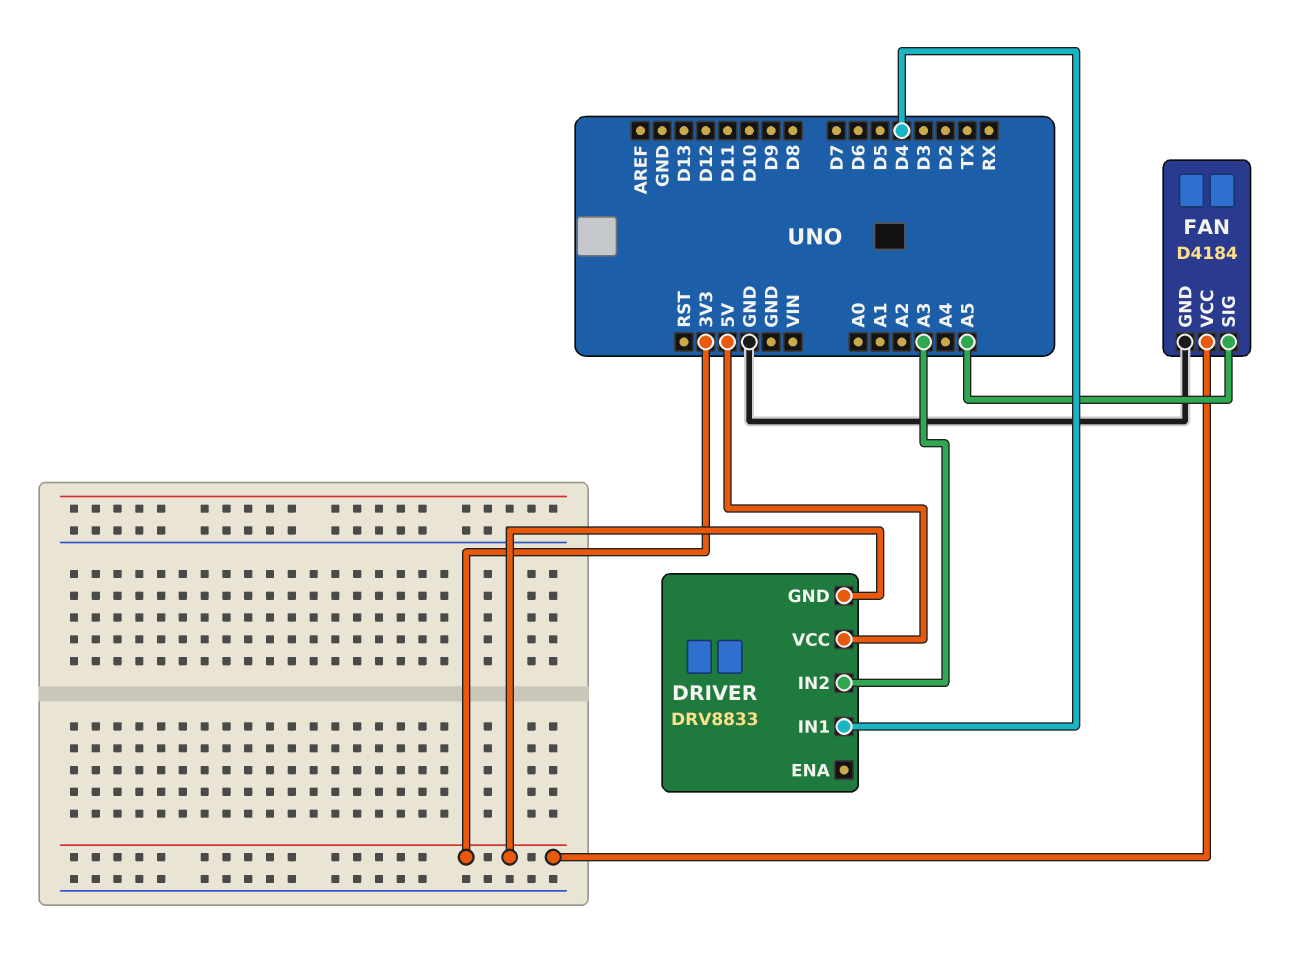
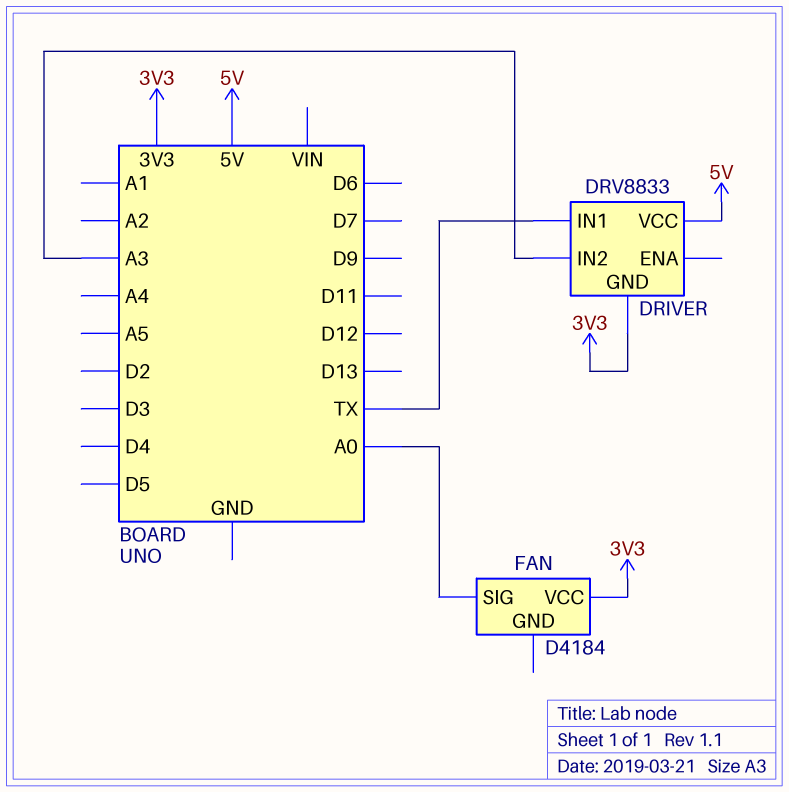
DRIVER pin IN1: D4 -> TX
FAN pin GND: GND -> none
FAN pin SIG: A5 -> A0

